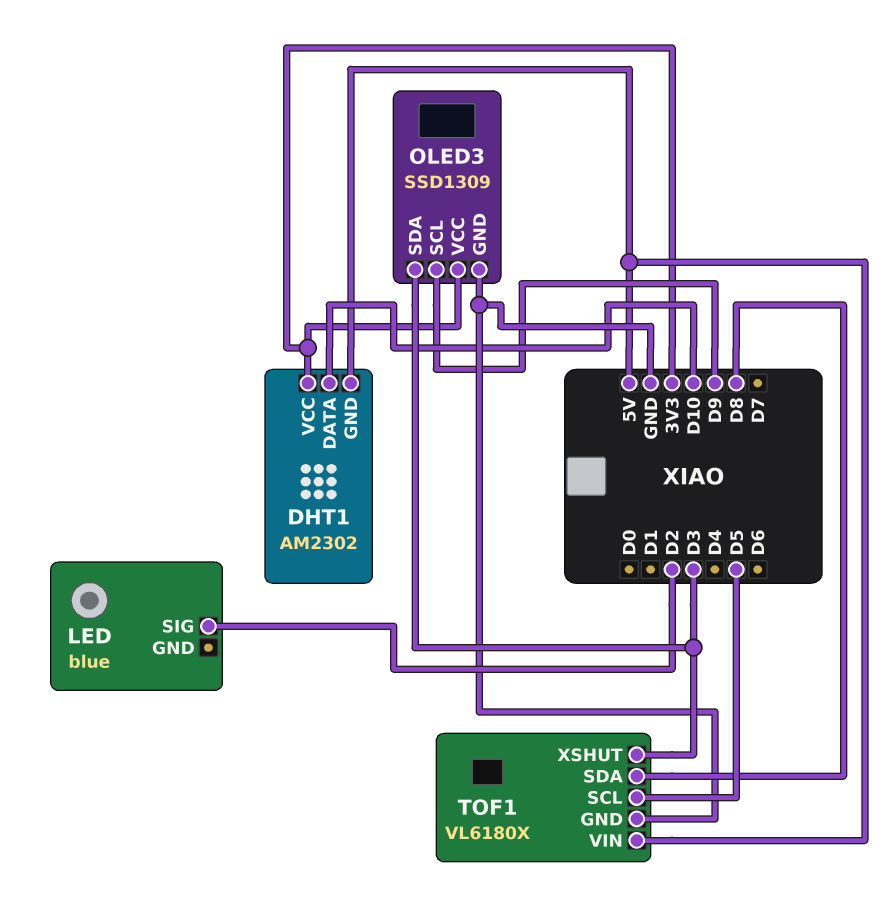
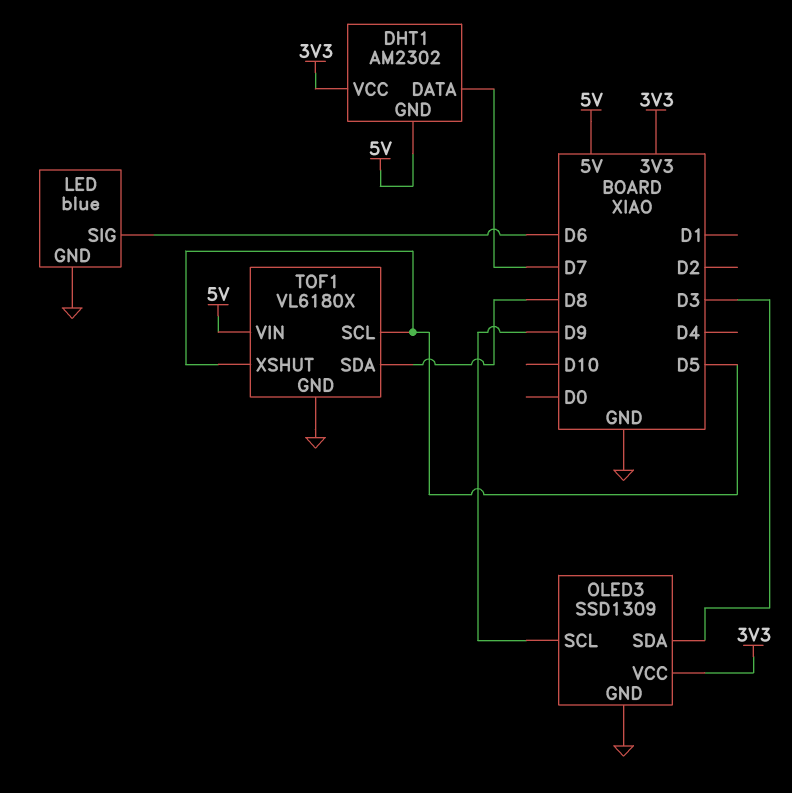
DHT1 pin DATA: D10 -> D7
LED pin GND: none -> GND
LED pin SIG: D2 -> D6
TOF1 pin XSHUT: D3 -> D5

